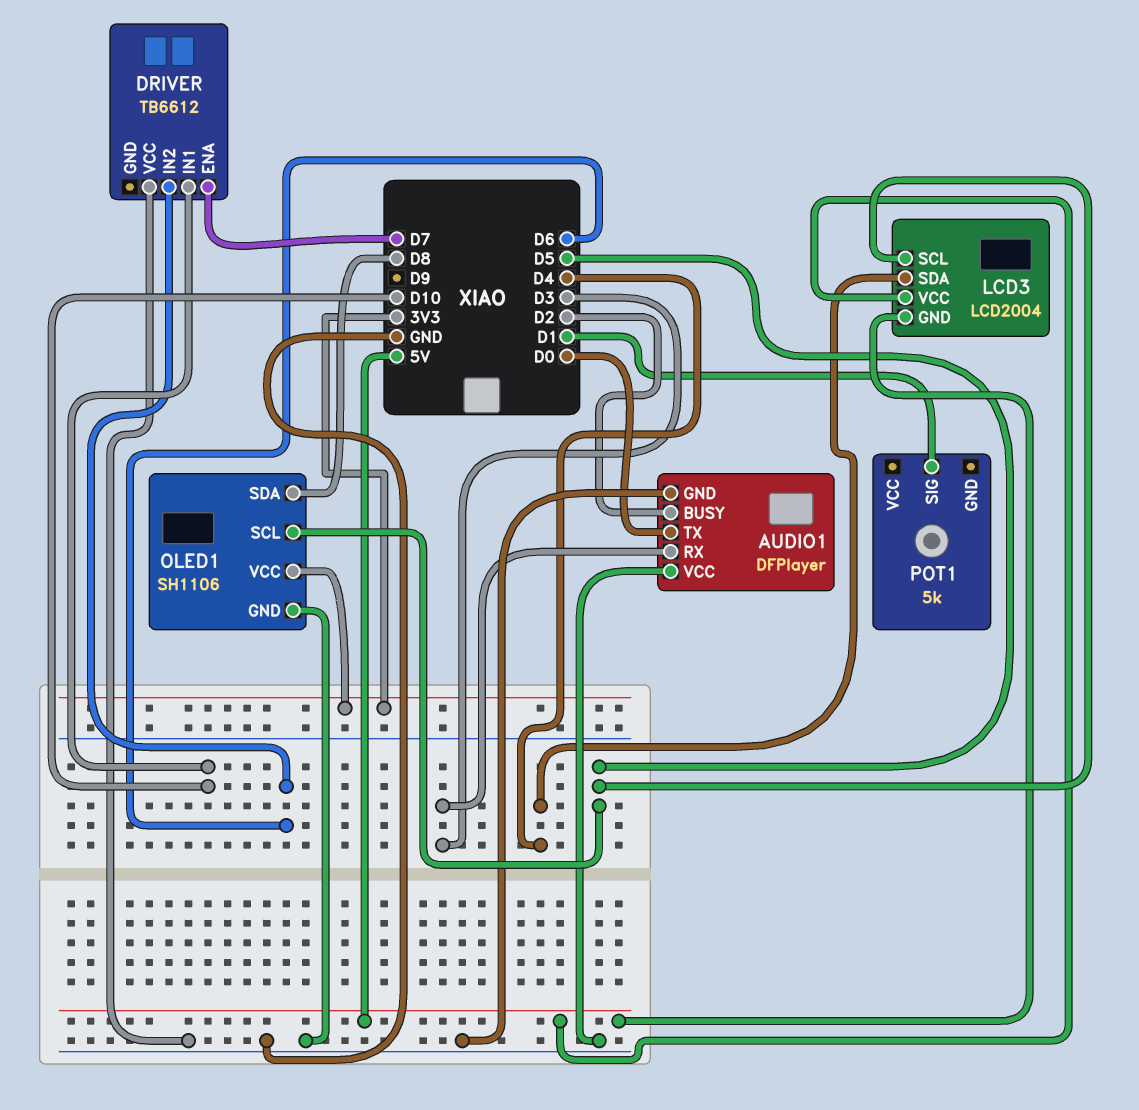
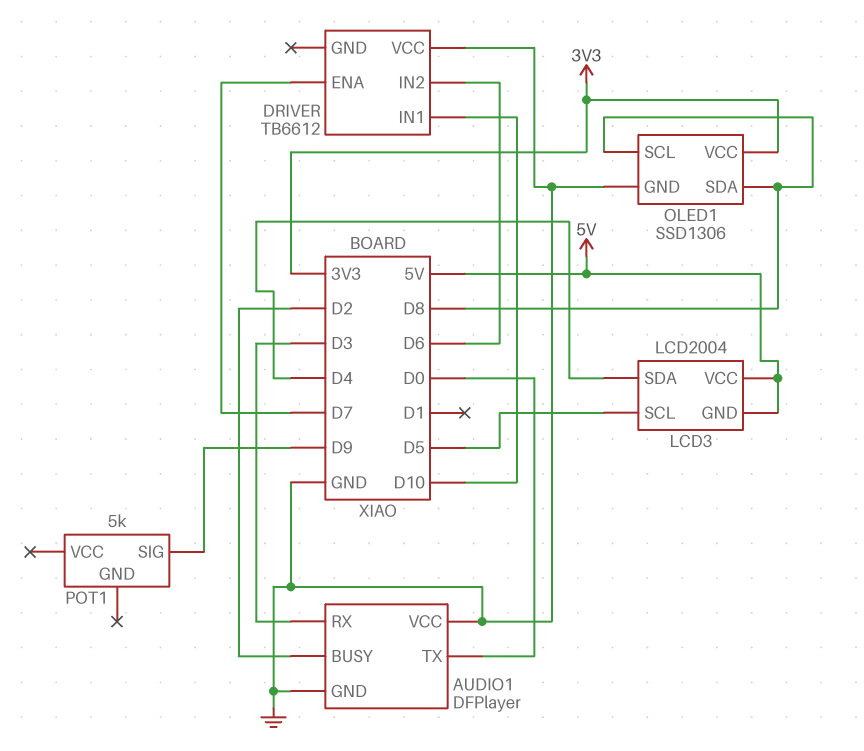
OLED1: SH1106 -> SSD1306
OLED1 pin SCL: D5 -> D8
POT1 pin SIG: D1 -> D9

